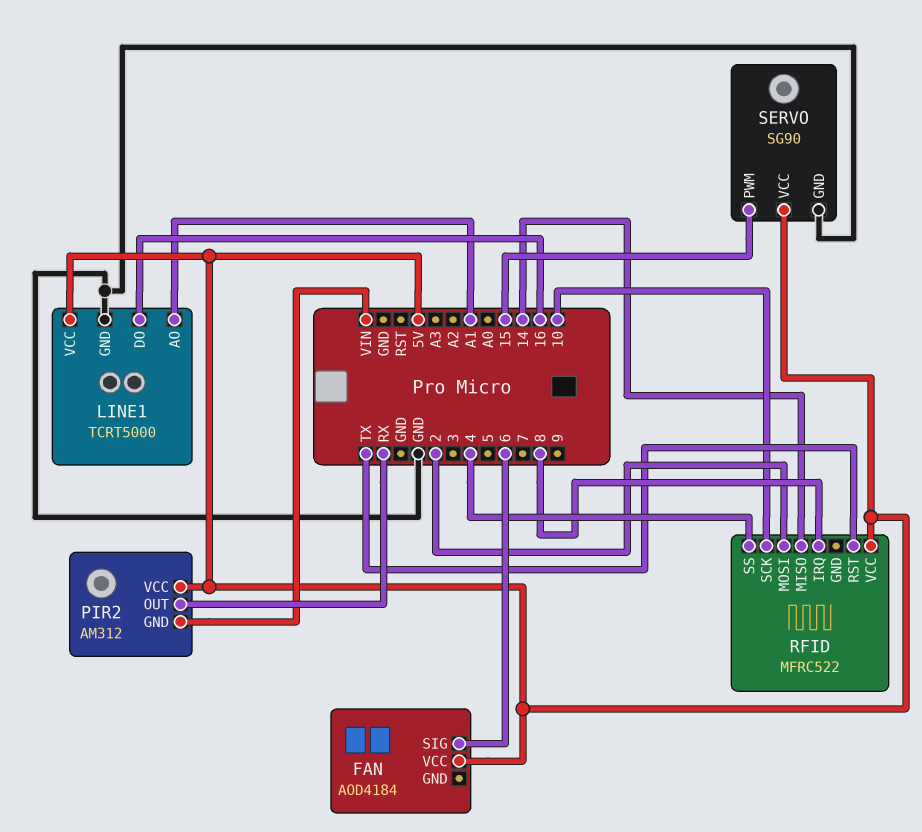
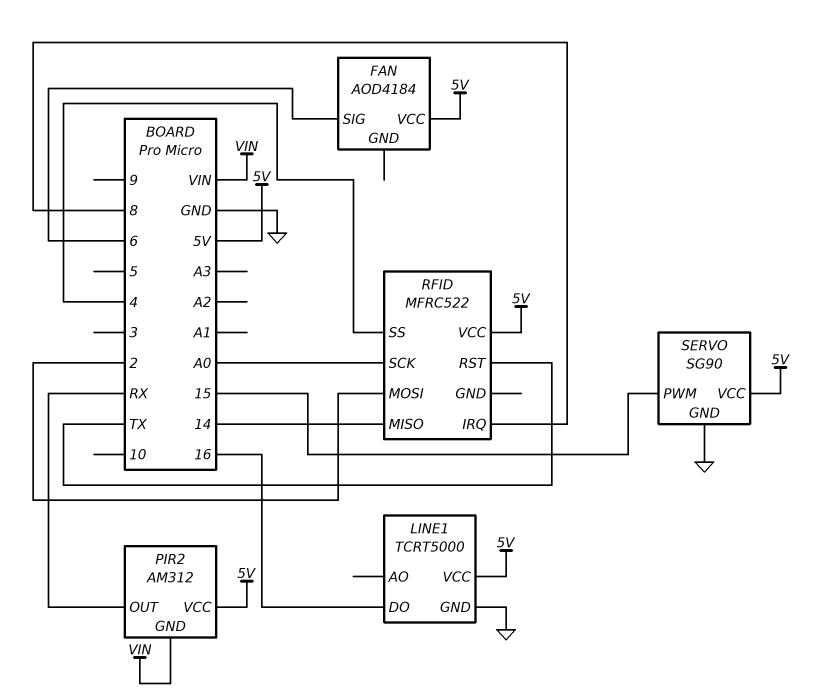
LINE1 pin AO: A1 -> none
RFID pin SCK: 10 -> A0

